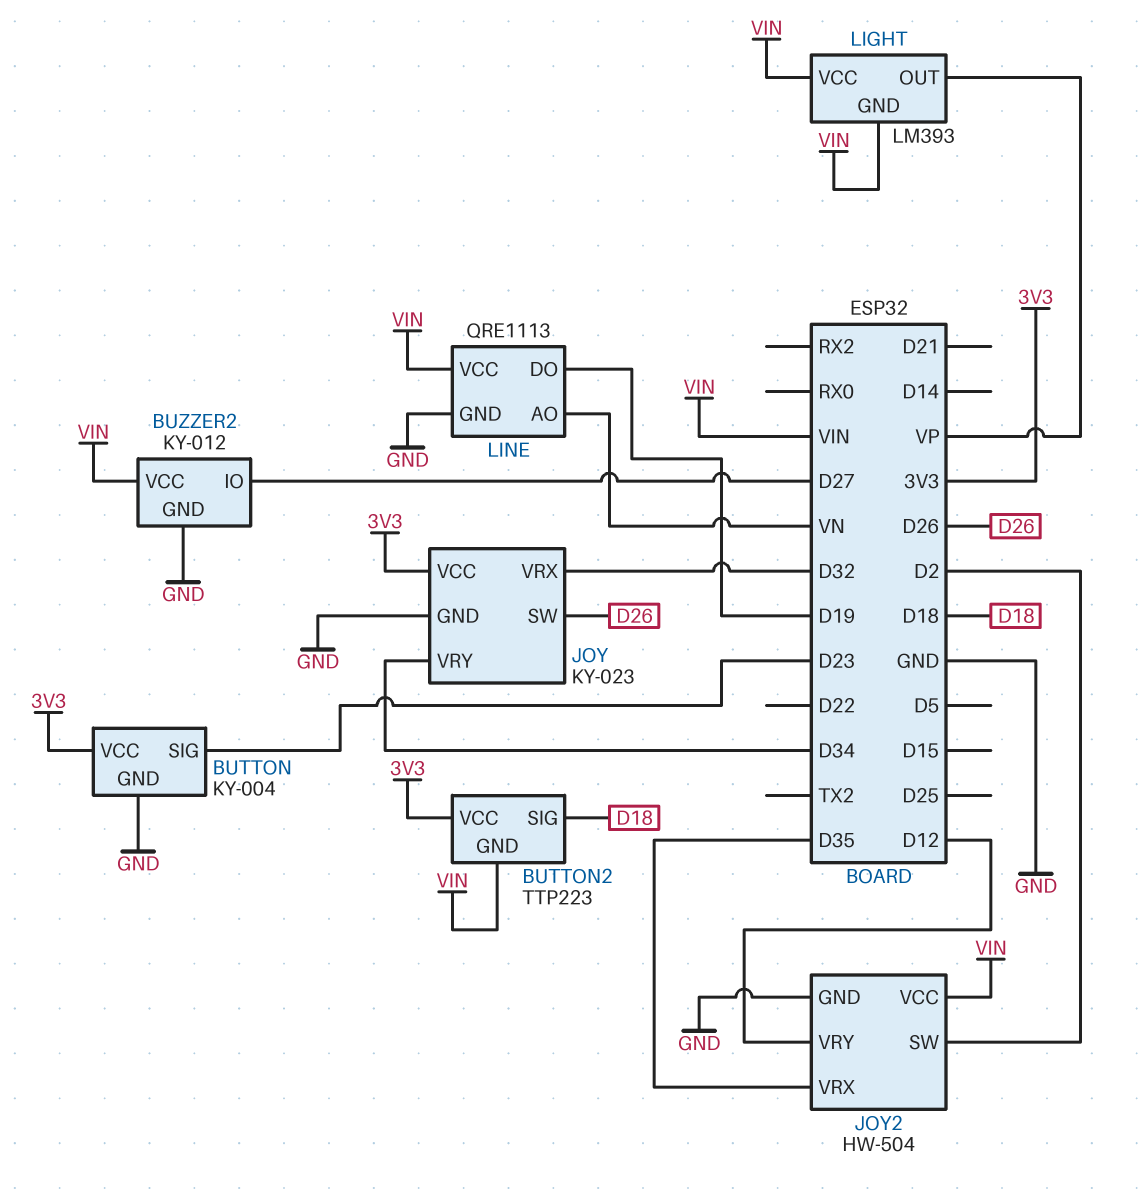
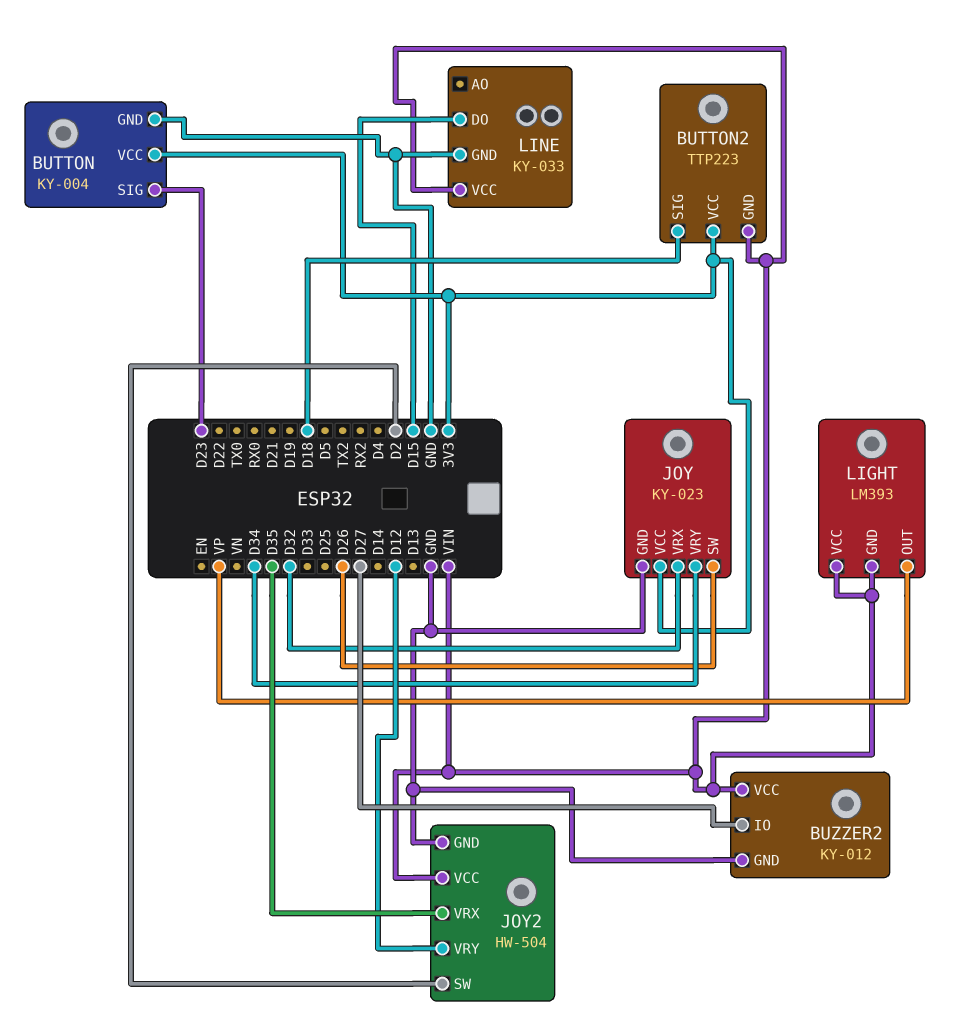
LINE: QRE1113 -> KY-033
LINE pin AO: VN -> none
LINE pin DO: D19 -> D15

